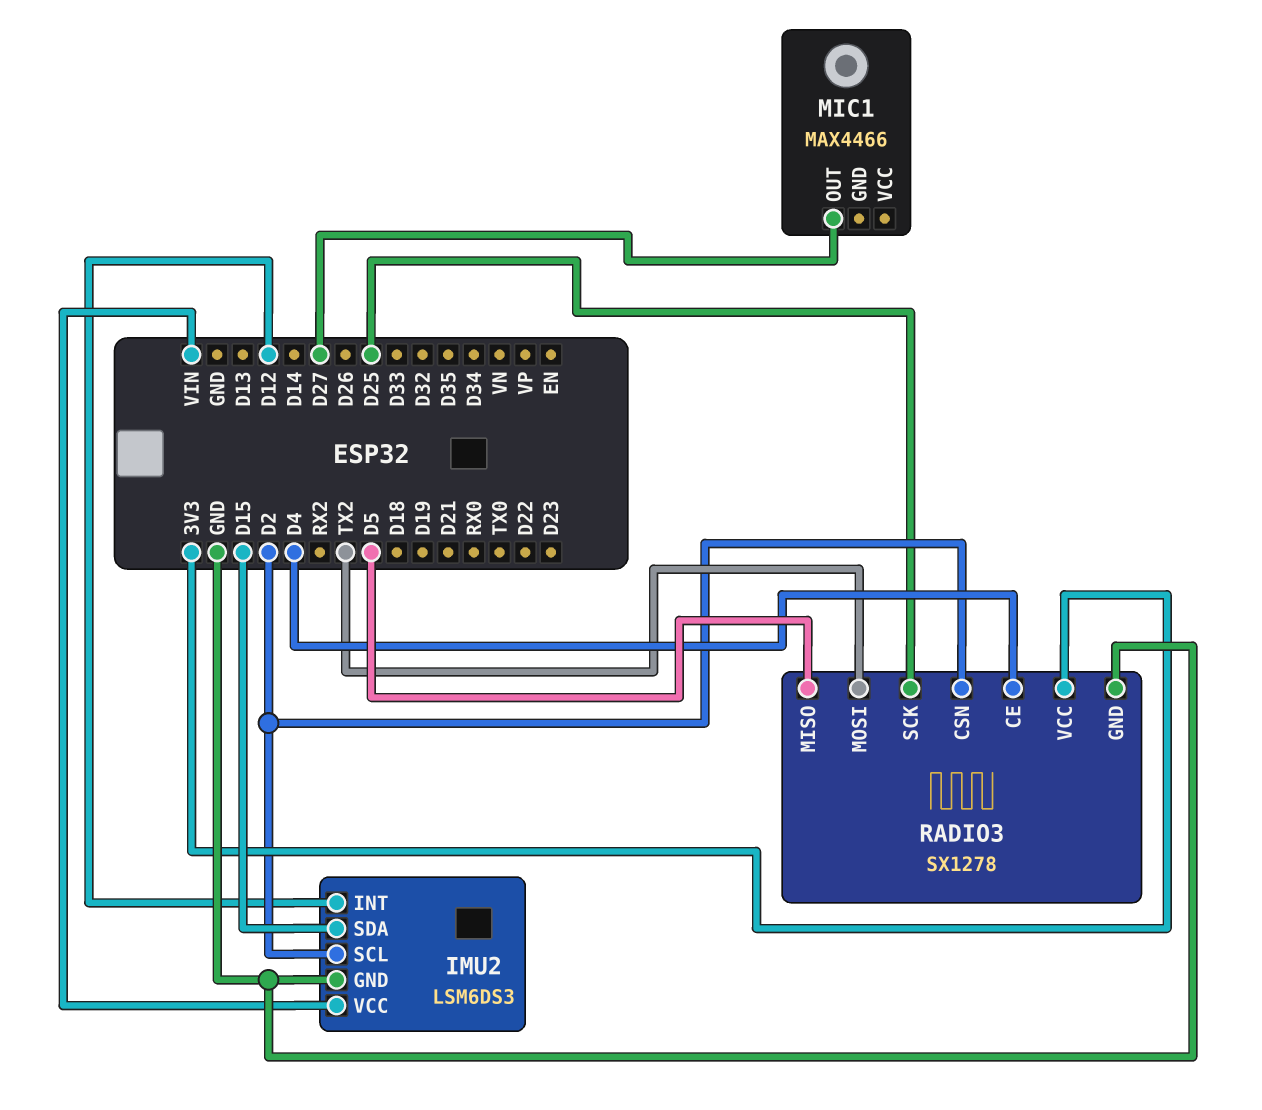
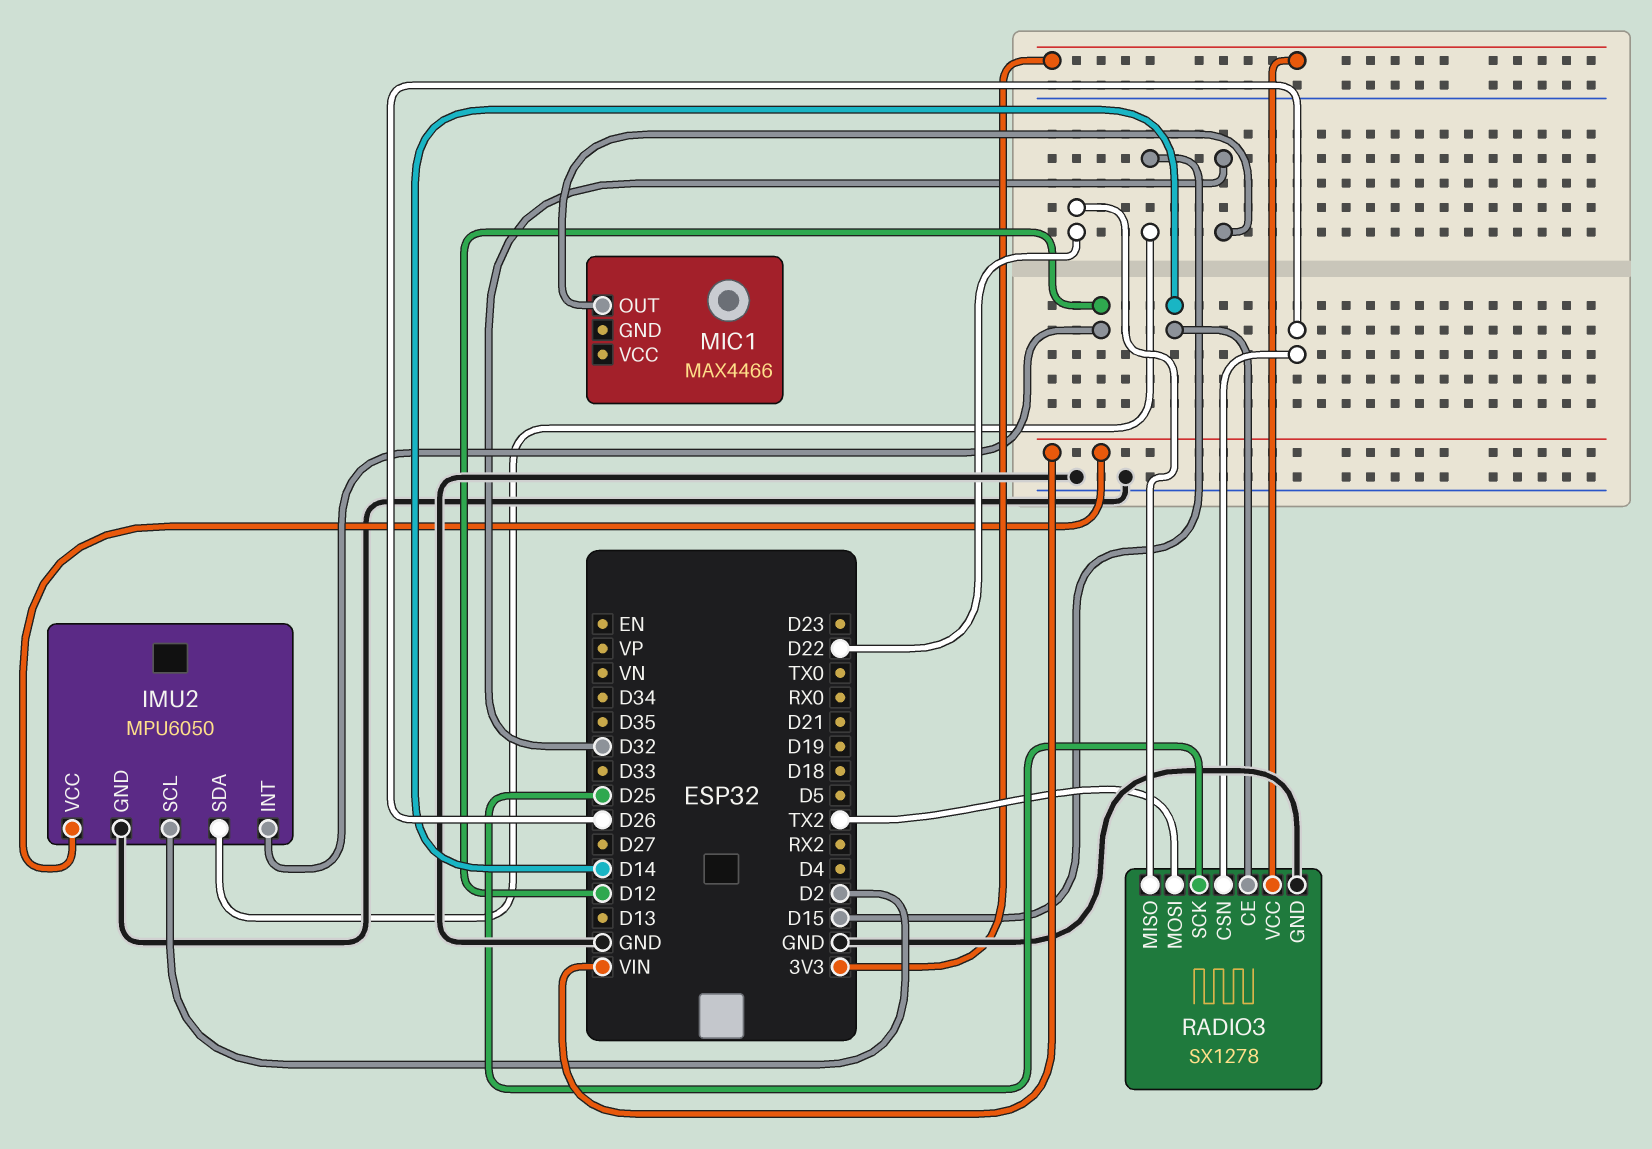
IMU2: LSM6DS3 -> MPU6050
MIC1 pin OUT: D27 -> D32
RADIO3 pin CE: D4 -> D14
RADIO3 pin CSN: D2 -> D26
RADIO3 pin MISO: D5 -> D22

